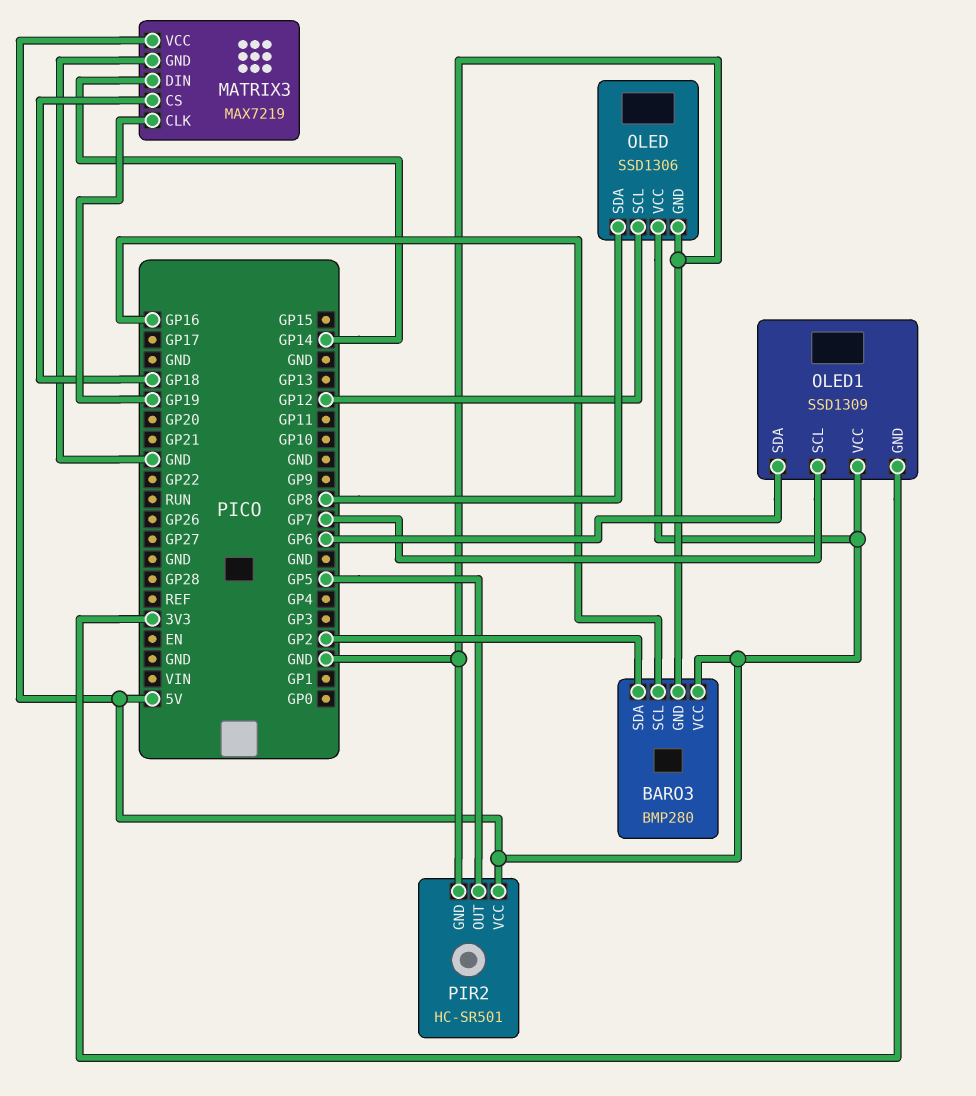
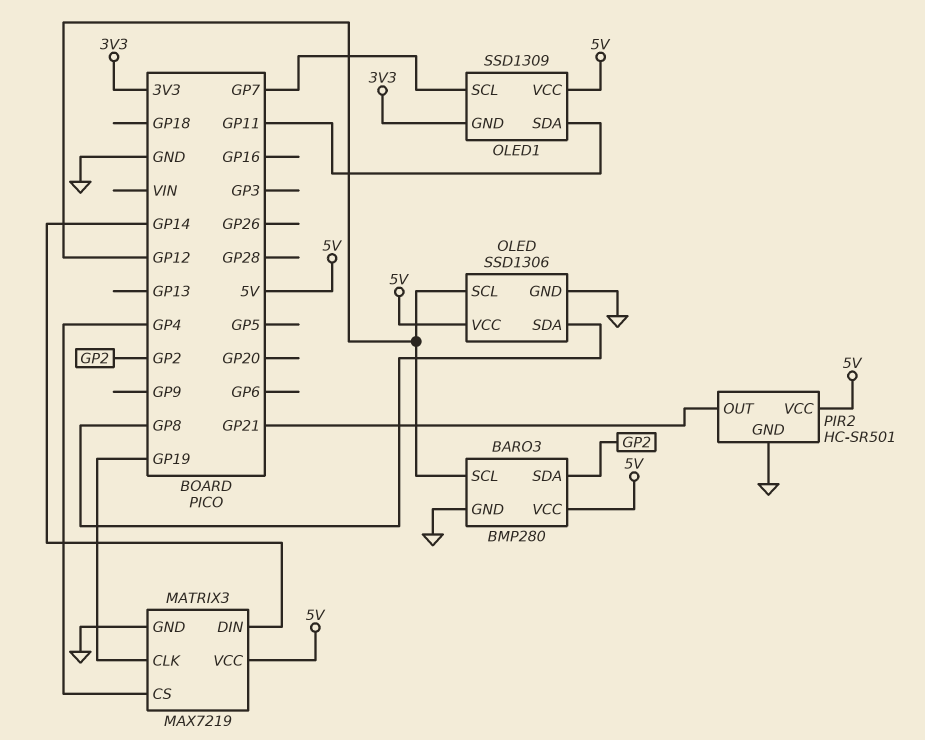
BARO3 pin SCL: GP16 -> GP12
MATRIX3 pin CS: GP18 -> GP4
OLED1 pin SDA: GP6 -> GP11
PIR2 pin OUT: GP5 -> GP21

